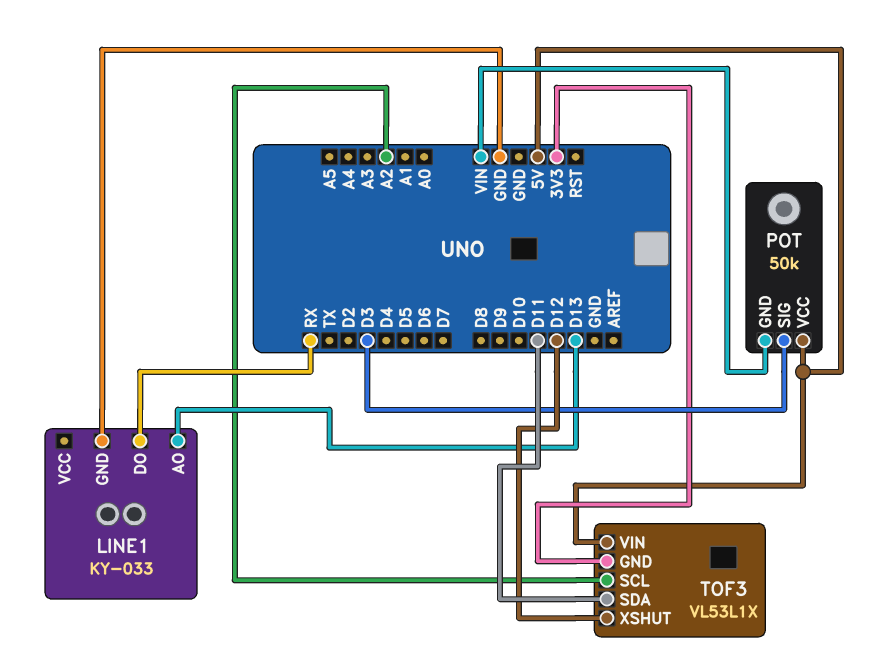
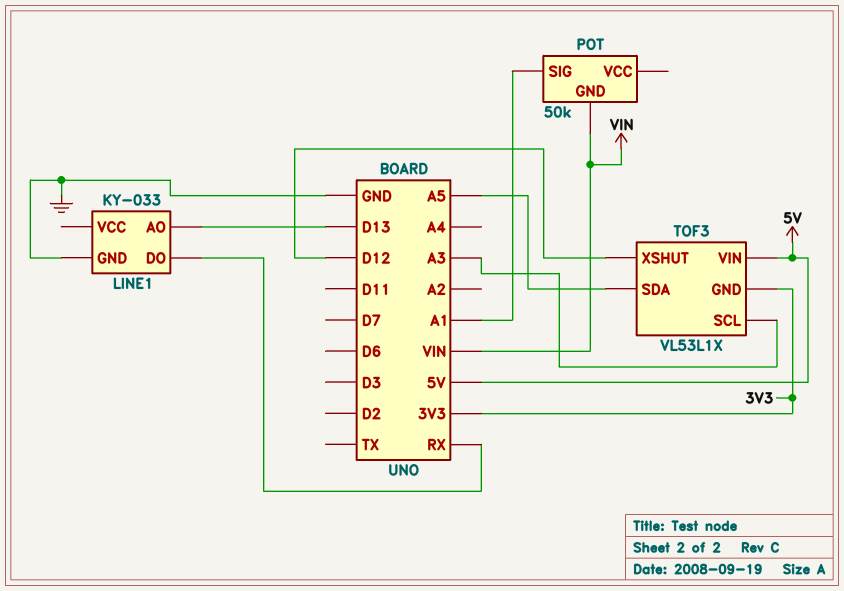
POT pin SIG: D3 -> A1
POT pin VCC: 5V -> none
TOF3 pin SCL: A2 -> A3
TOF3 pin SDA: D11 -> A5

